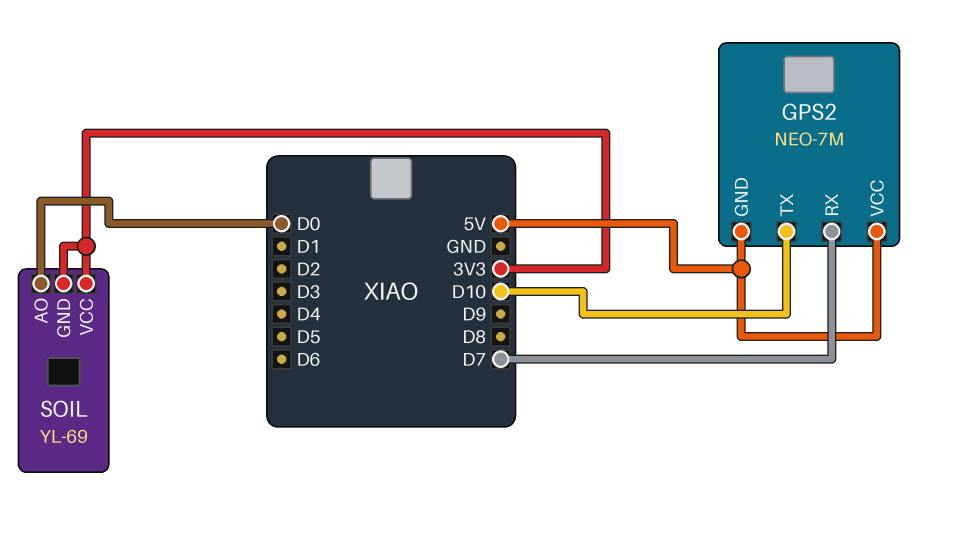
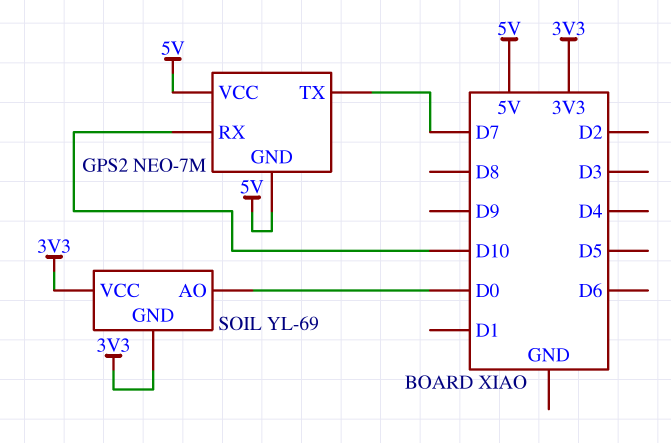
GPS2 pin RX: D7 -> D10
GPS2 pin TX: D10 -> D7

